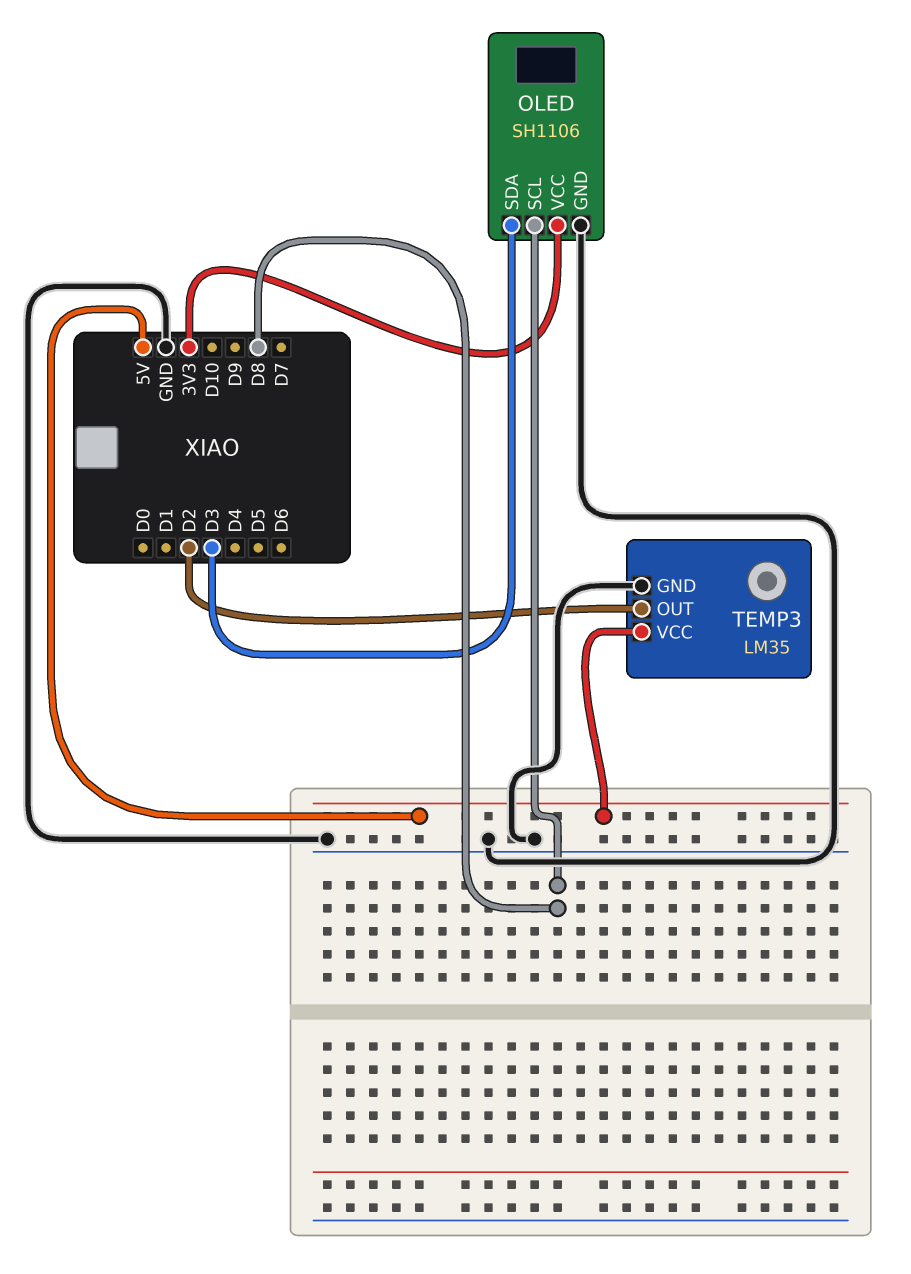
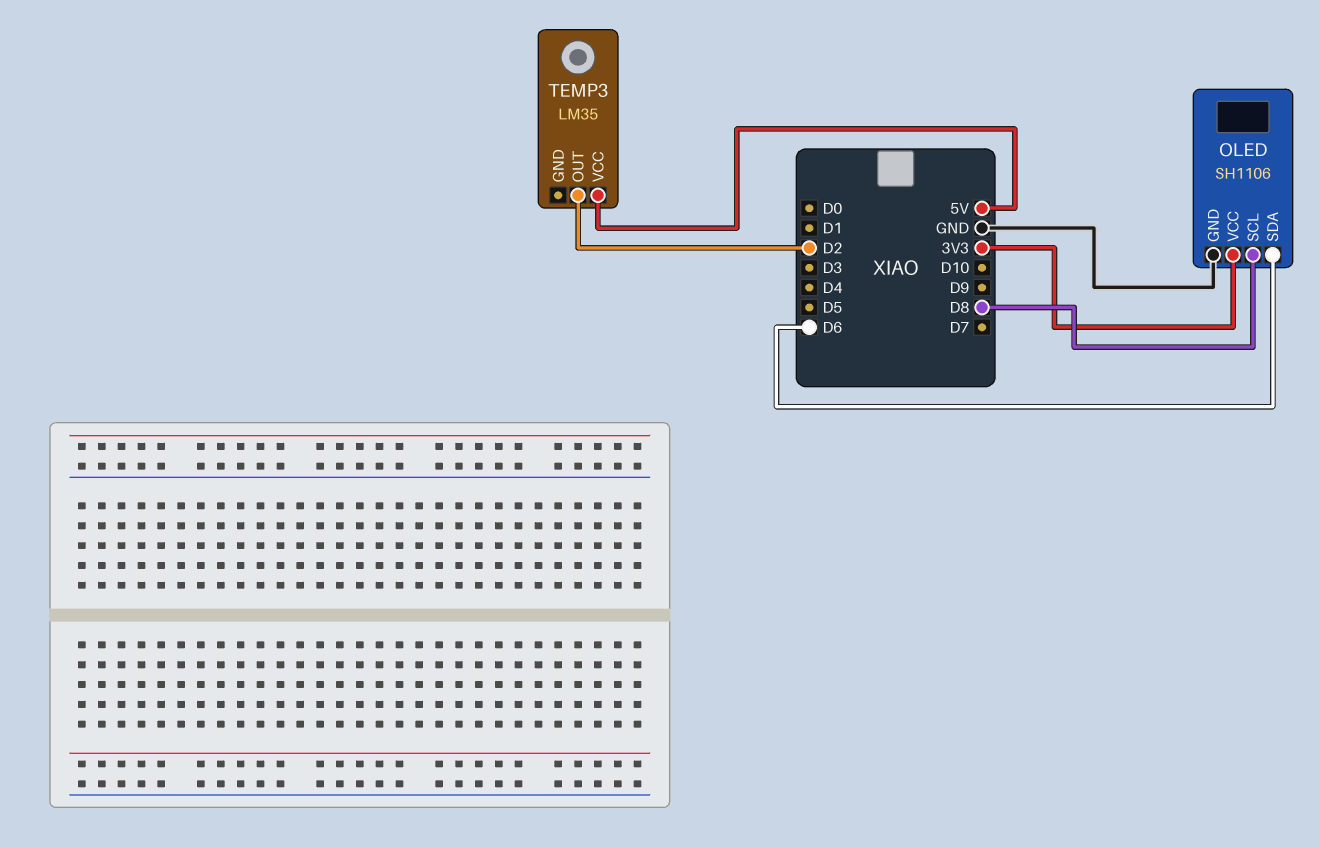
OLED pin SDA: D3 -> D6
TEMP3 pin GND: GND -> none

